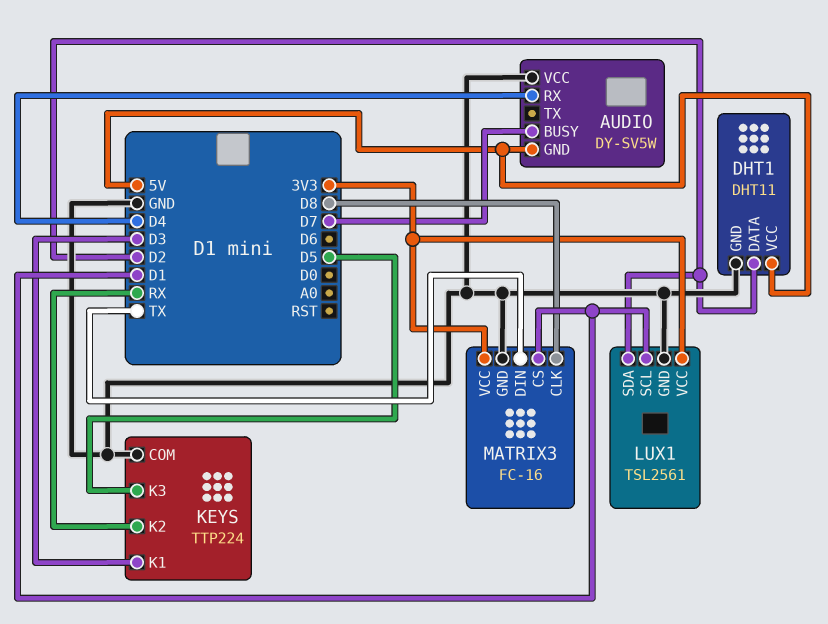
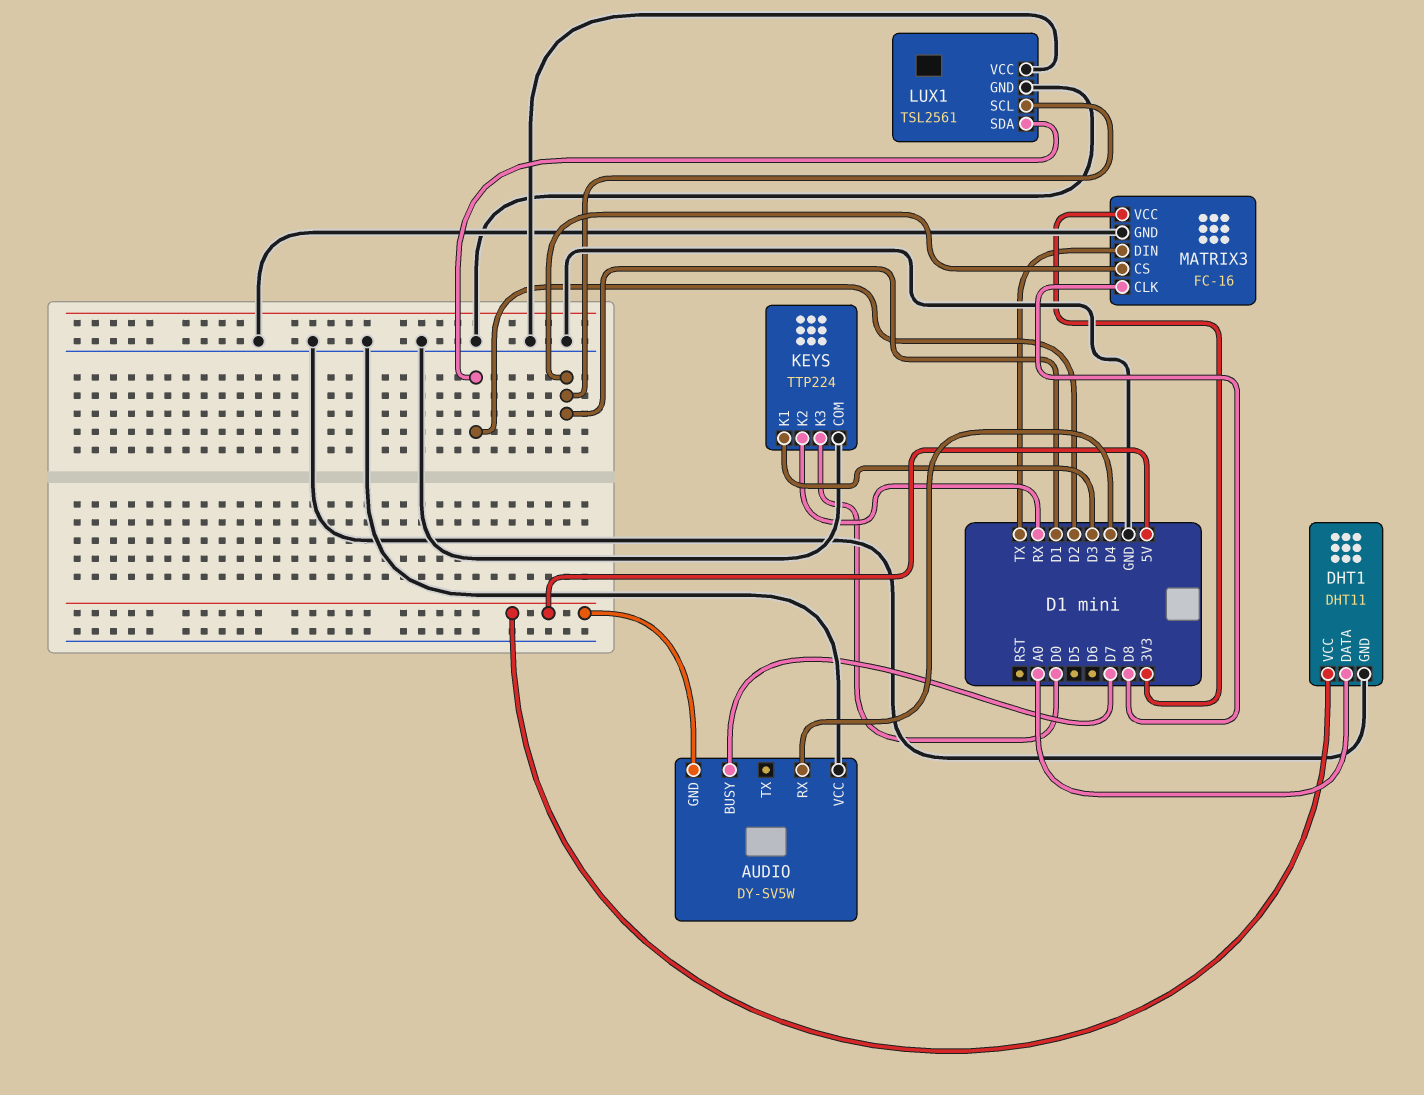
DHT1 pin DATA: D2 -> A0
KEYS pin K3: D5 -> D0
LUX1 pin VCC: 3V3 -> GND

